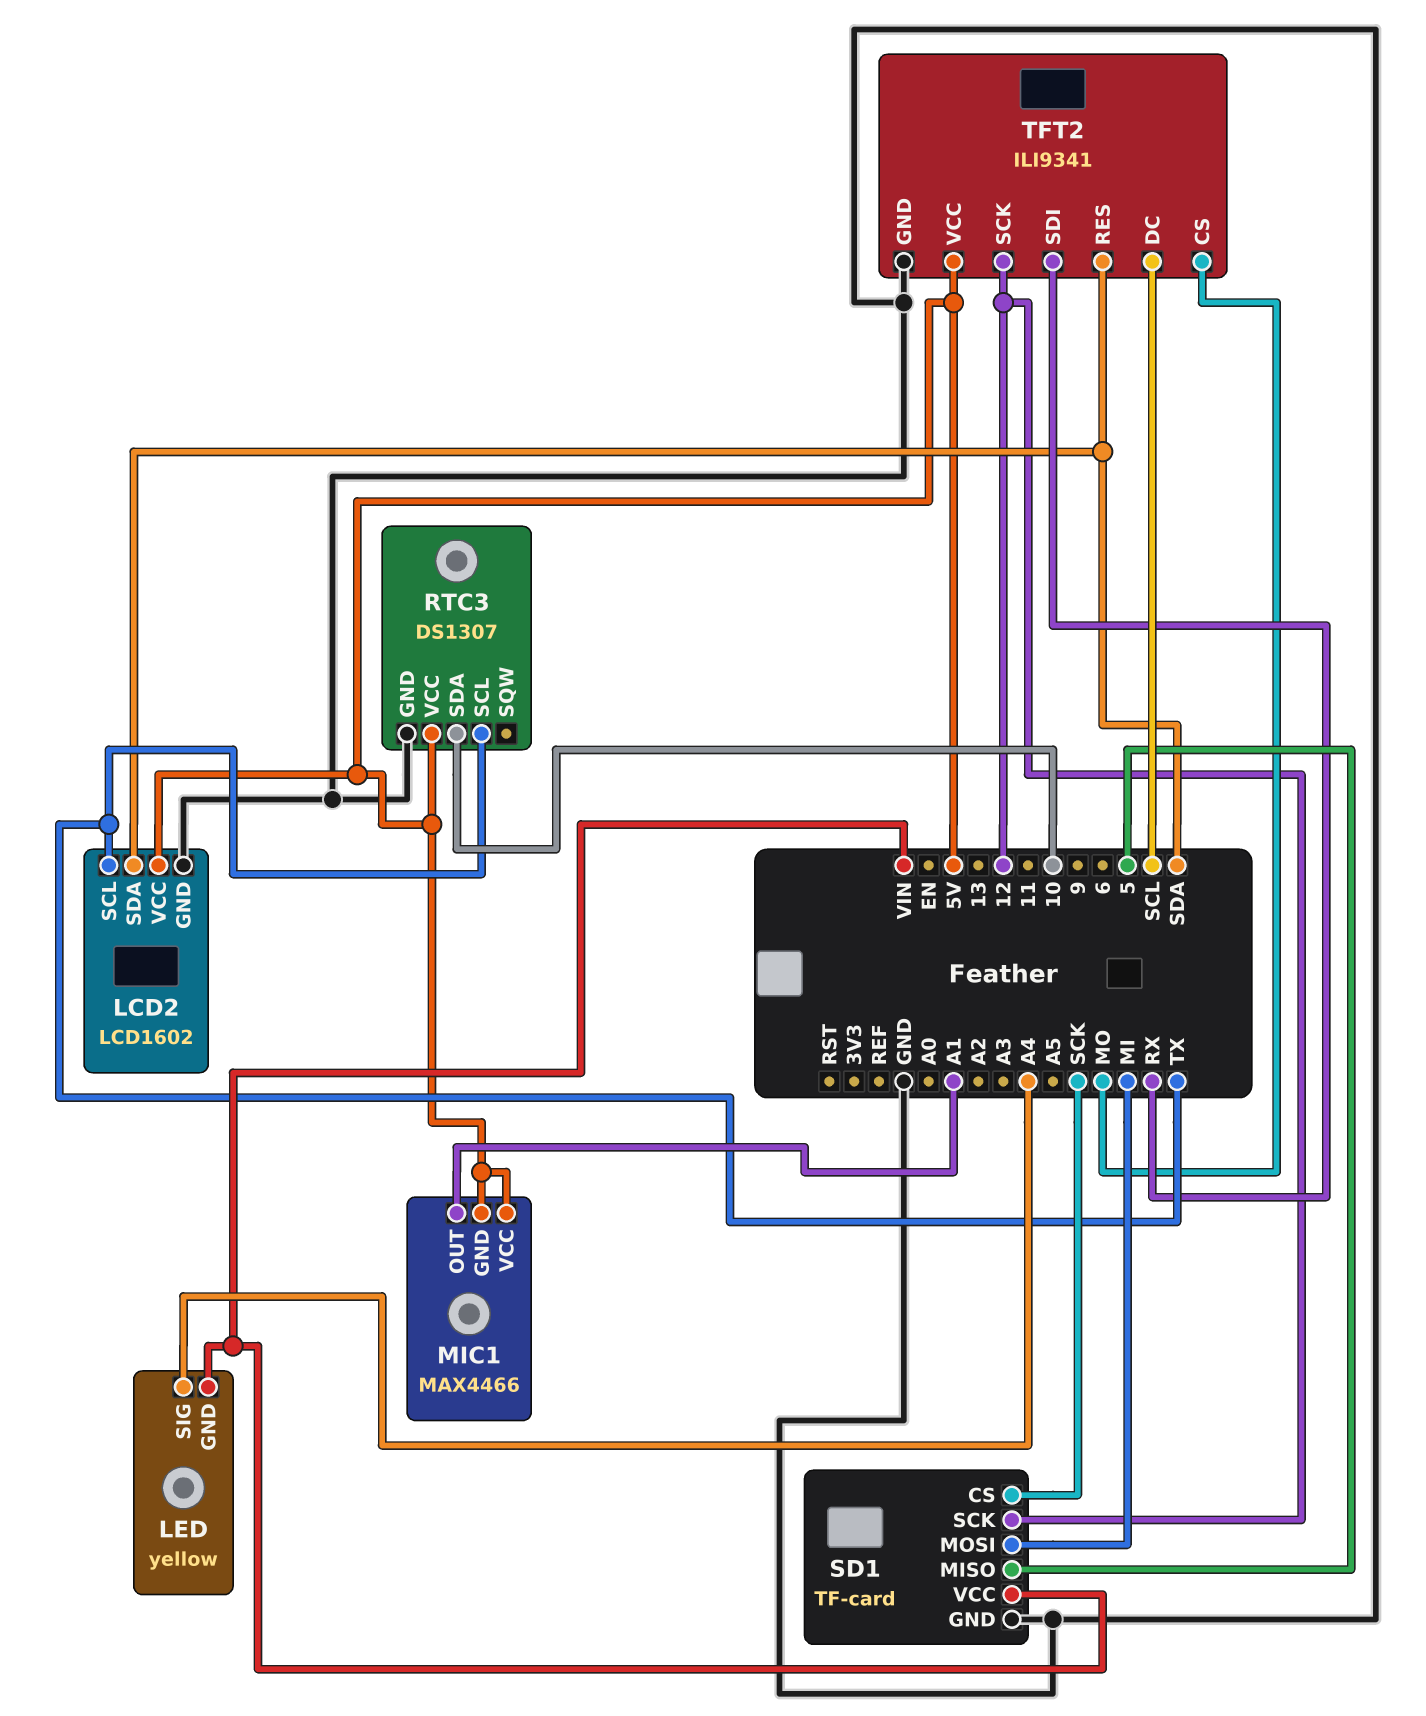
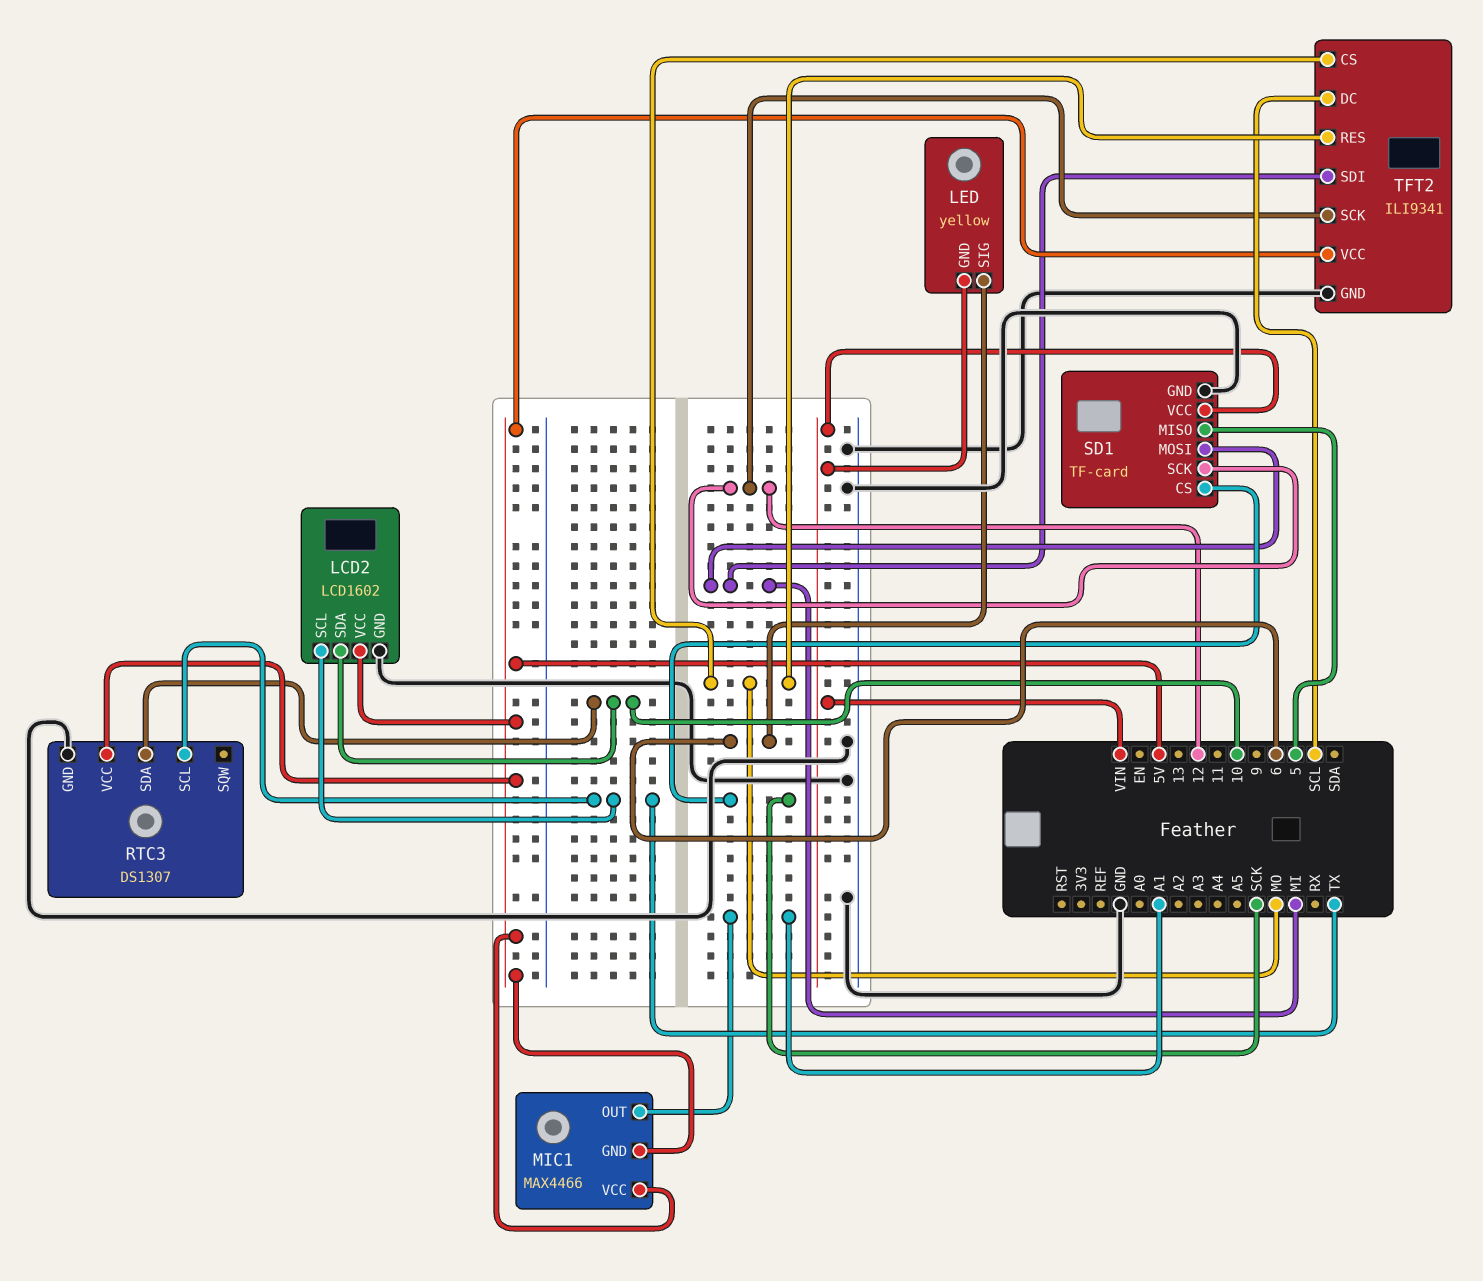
LCD2 pin SDA: SDA -> 10
LED pin SIG: A4 -> 6
TFT2 pin RES: SDA -> MO
TFT2 pin SDI: RX -> MI

